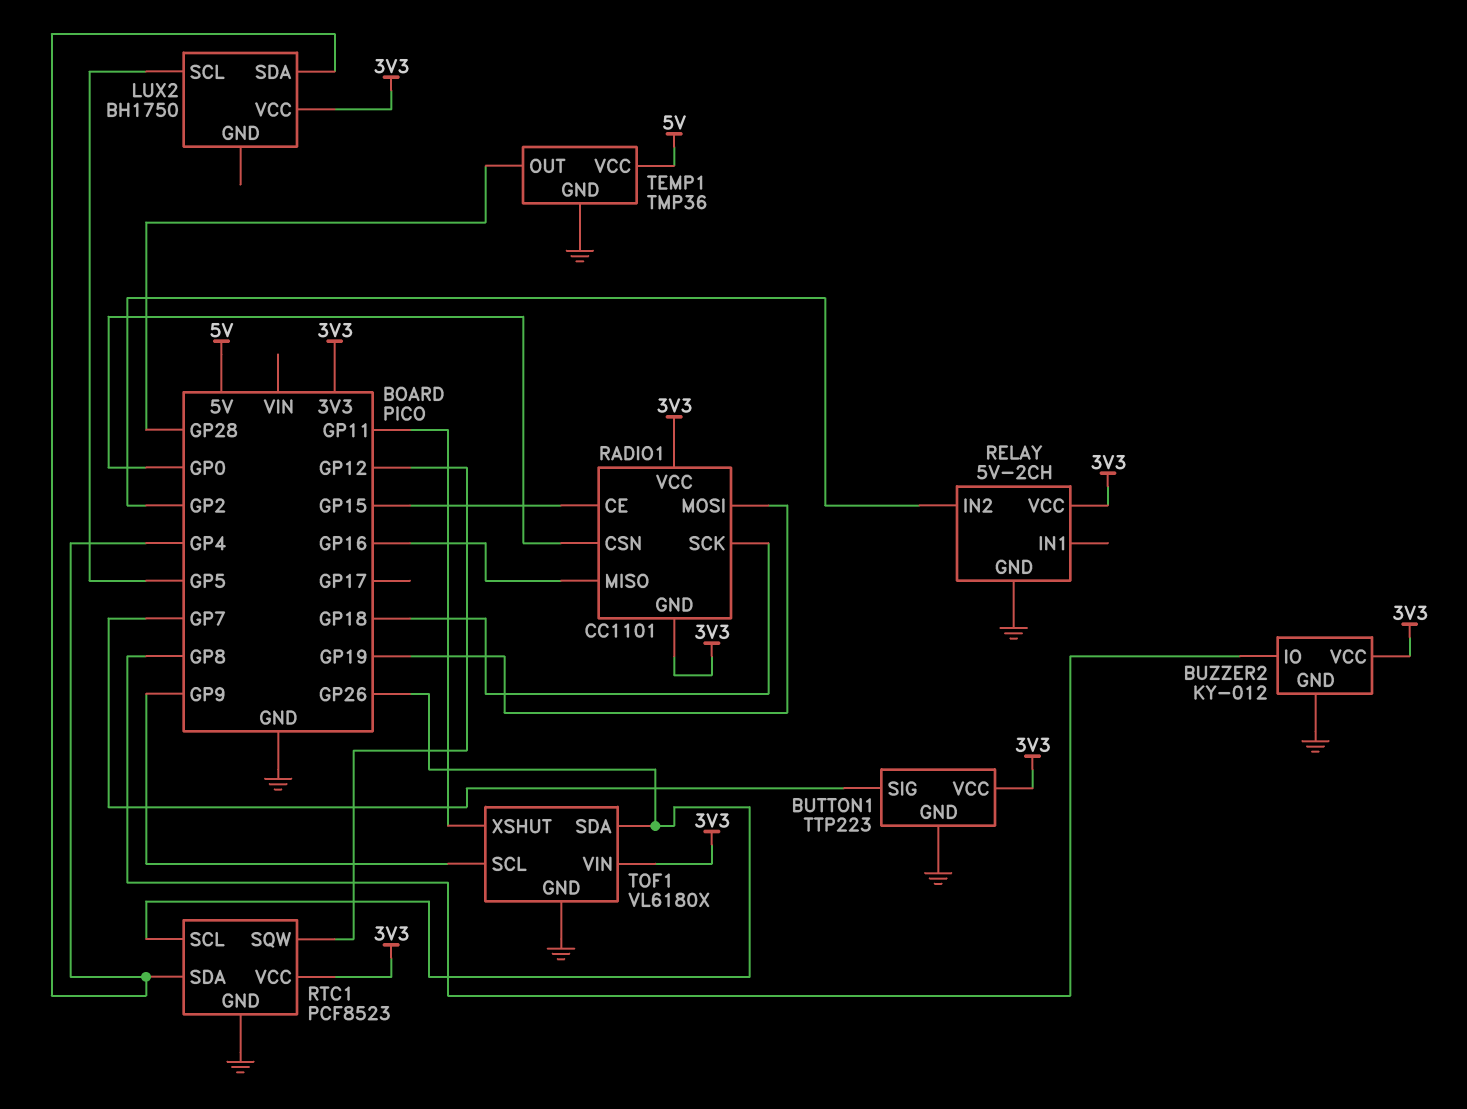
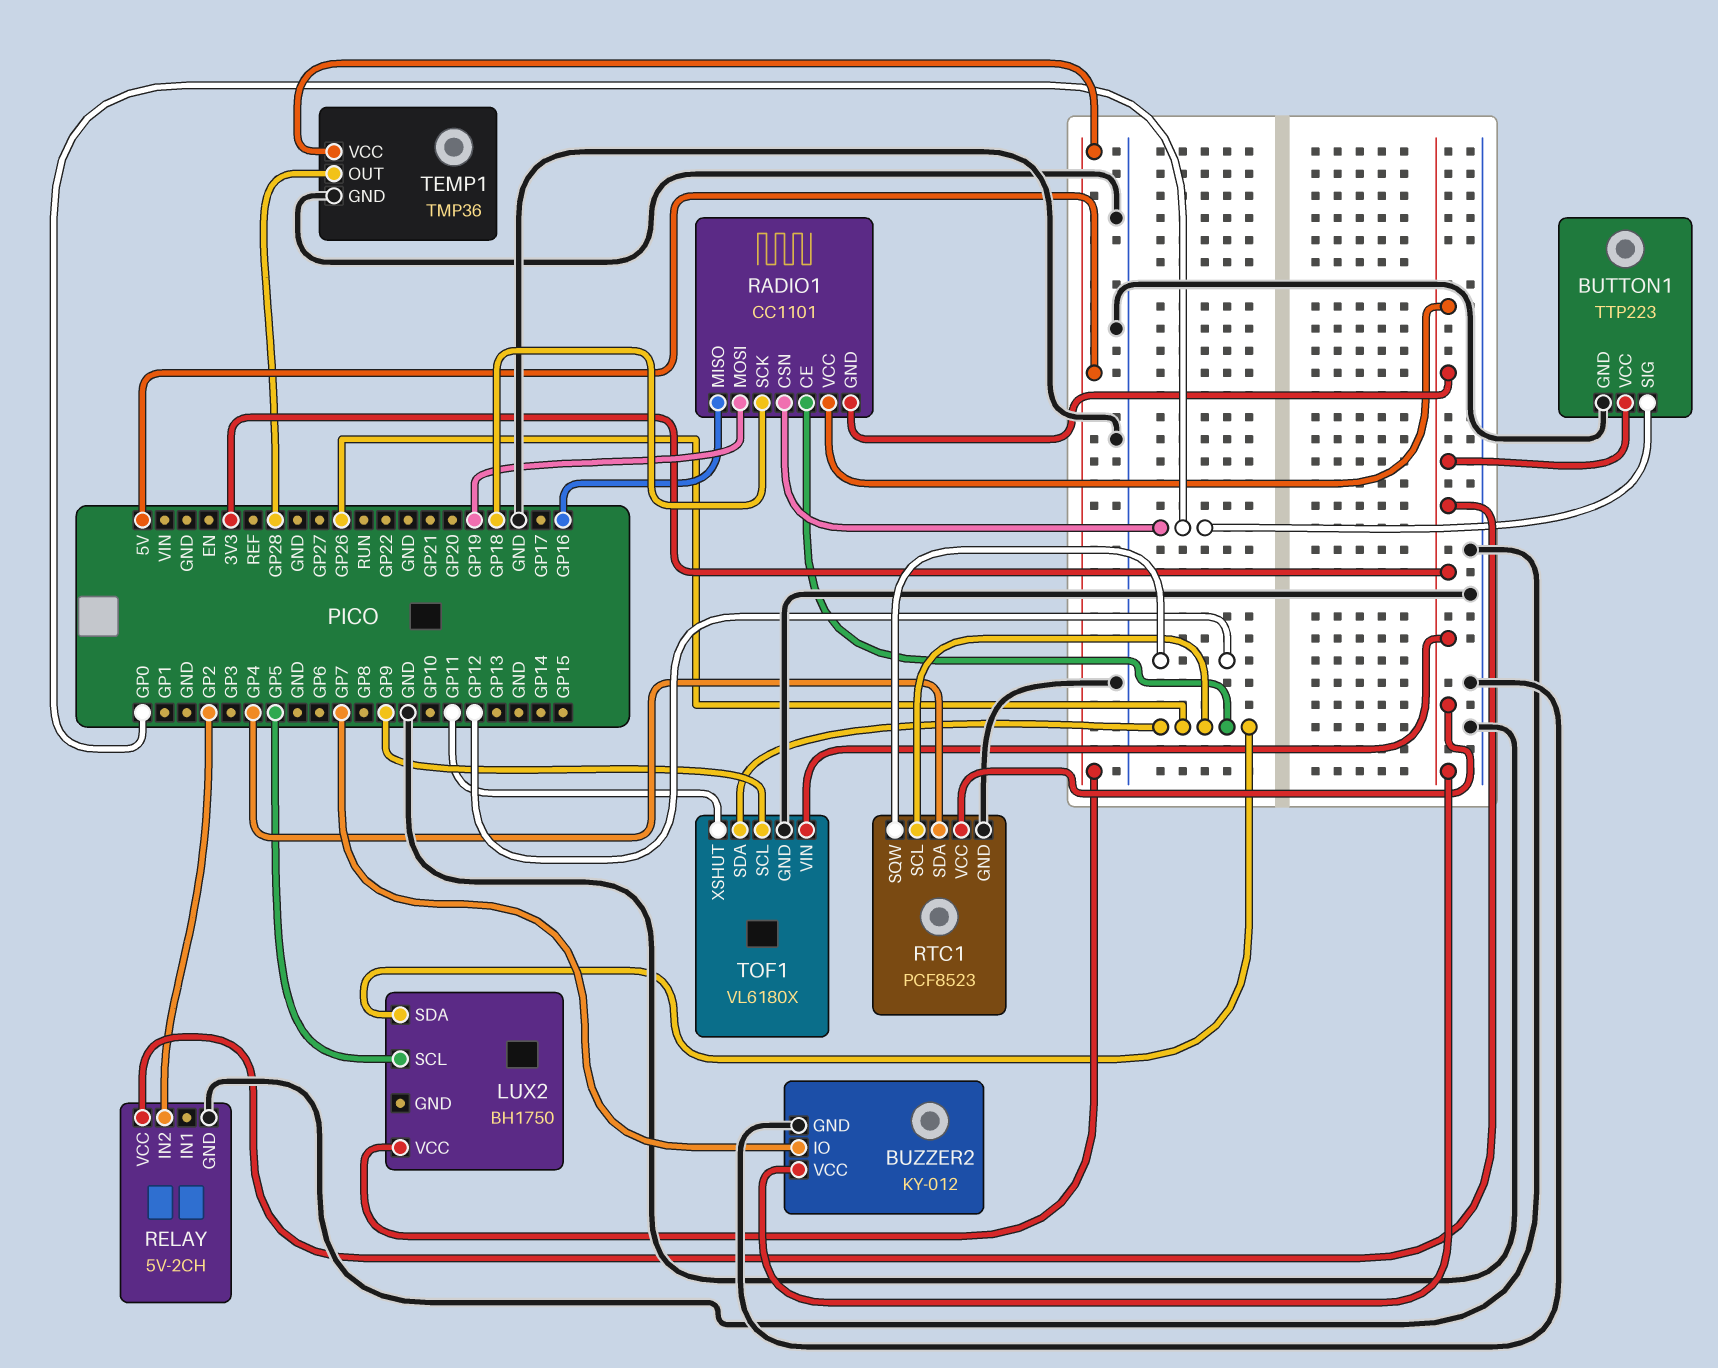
BUTTON1 pin SIG: GP7 -> GP0
BUZZER2 pin IO: GP8 -> GP7
LUX2 pin SDA: GP4 -> GP26
LUX2 pin VCC: 3V3 -> 5V
RADIO1 pin CE: GP15 -> GP26

